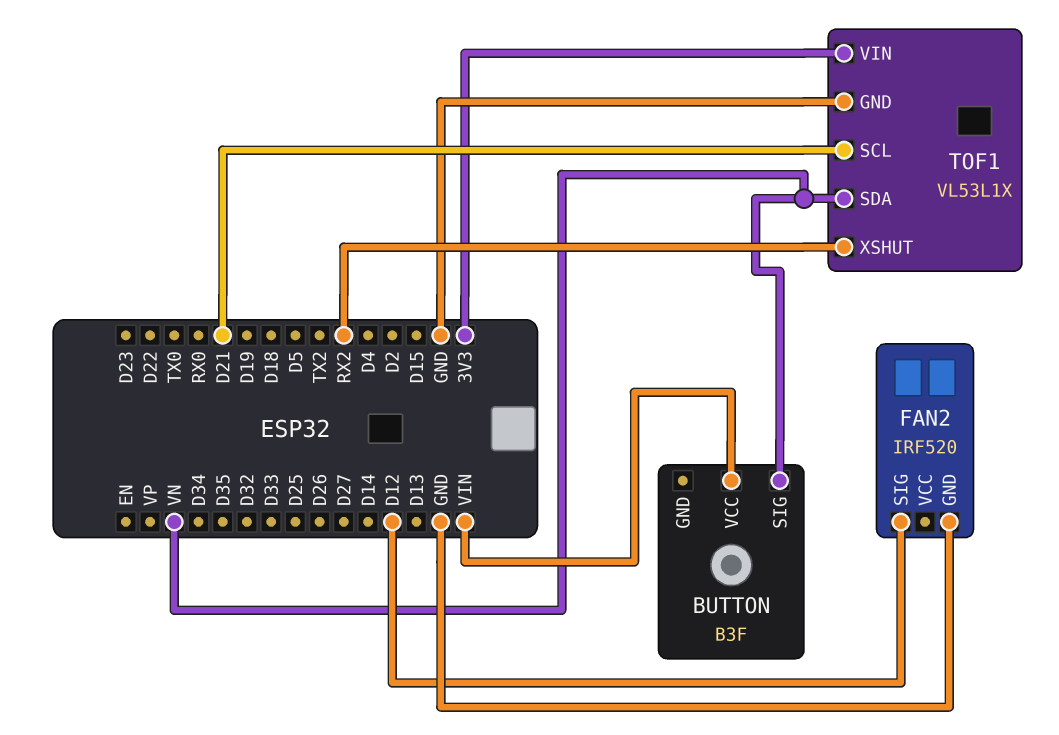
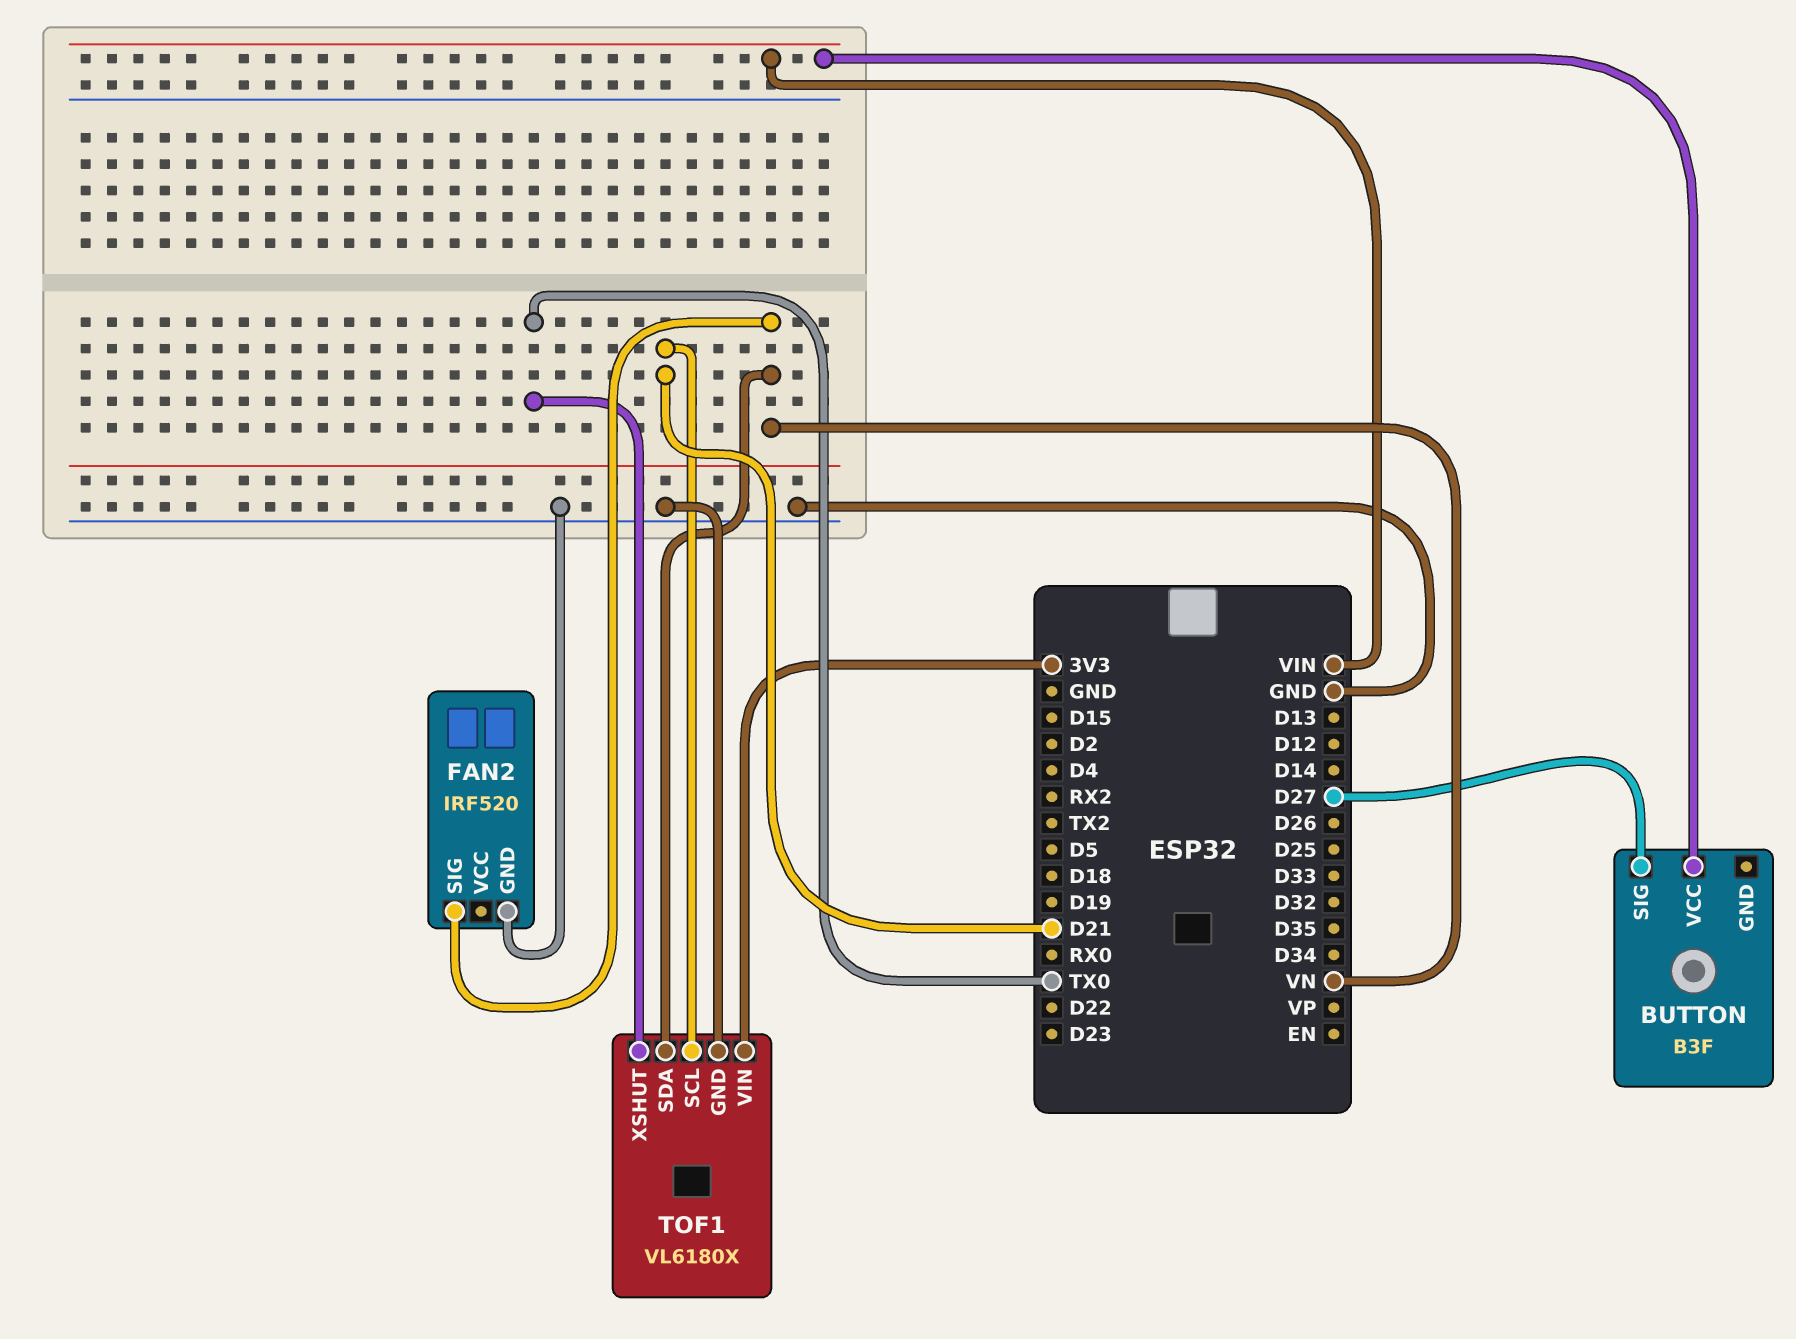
BUTTON pin SIG: VN -> D27
FAN2 pin SIG: D12 -> VN
TOF1: VL53L1X -> VL6180X
TOF1 pin XSHUT: RX2 -> TX0

